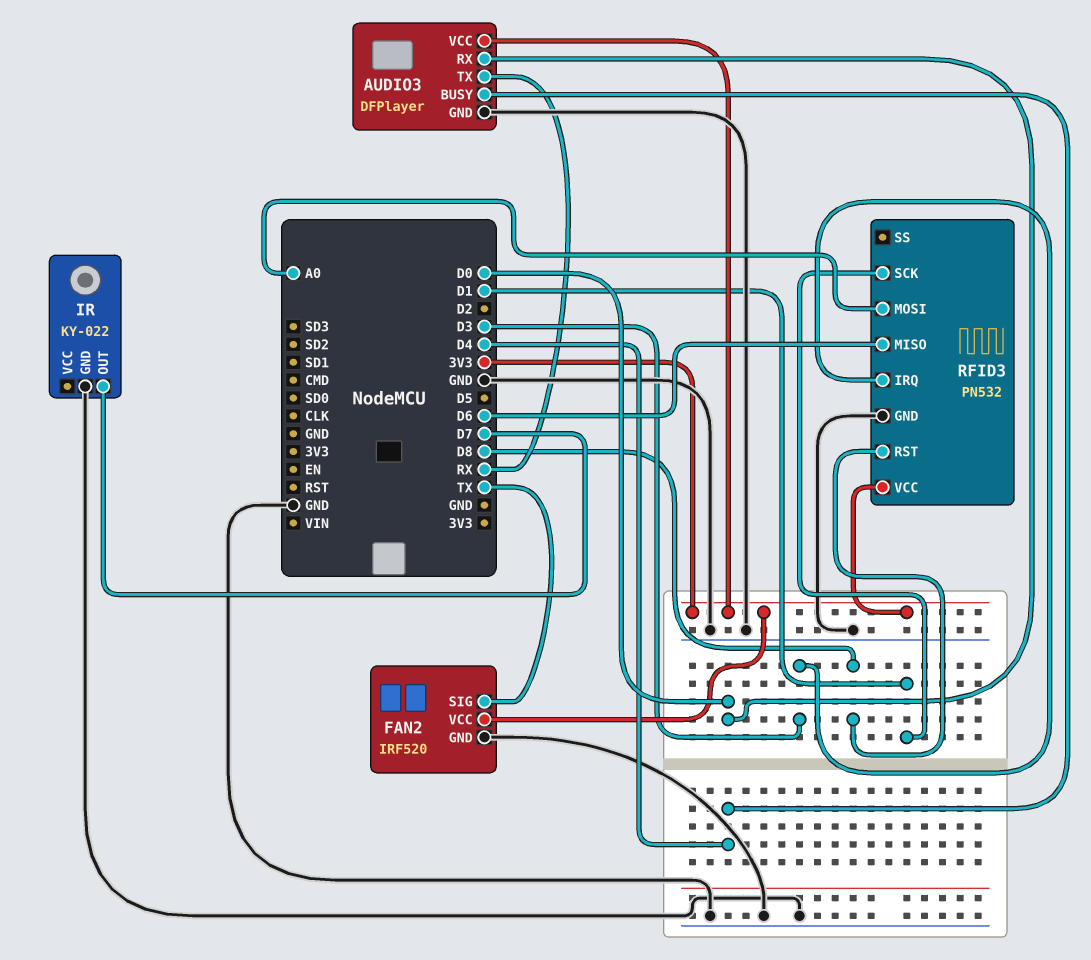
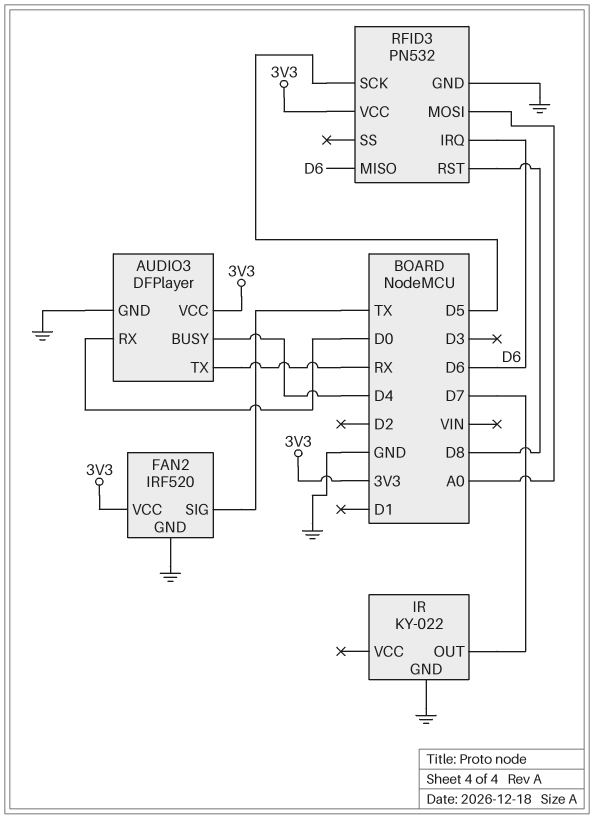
RFID3 pin IRQ: D3 -> D6
RFID3 pin SCK: D1 -> D5

